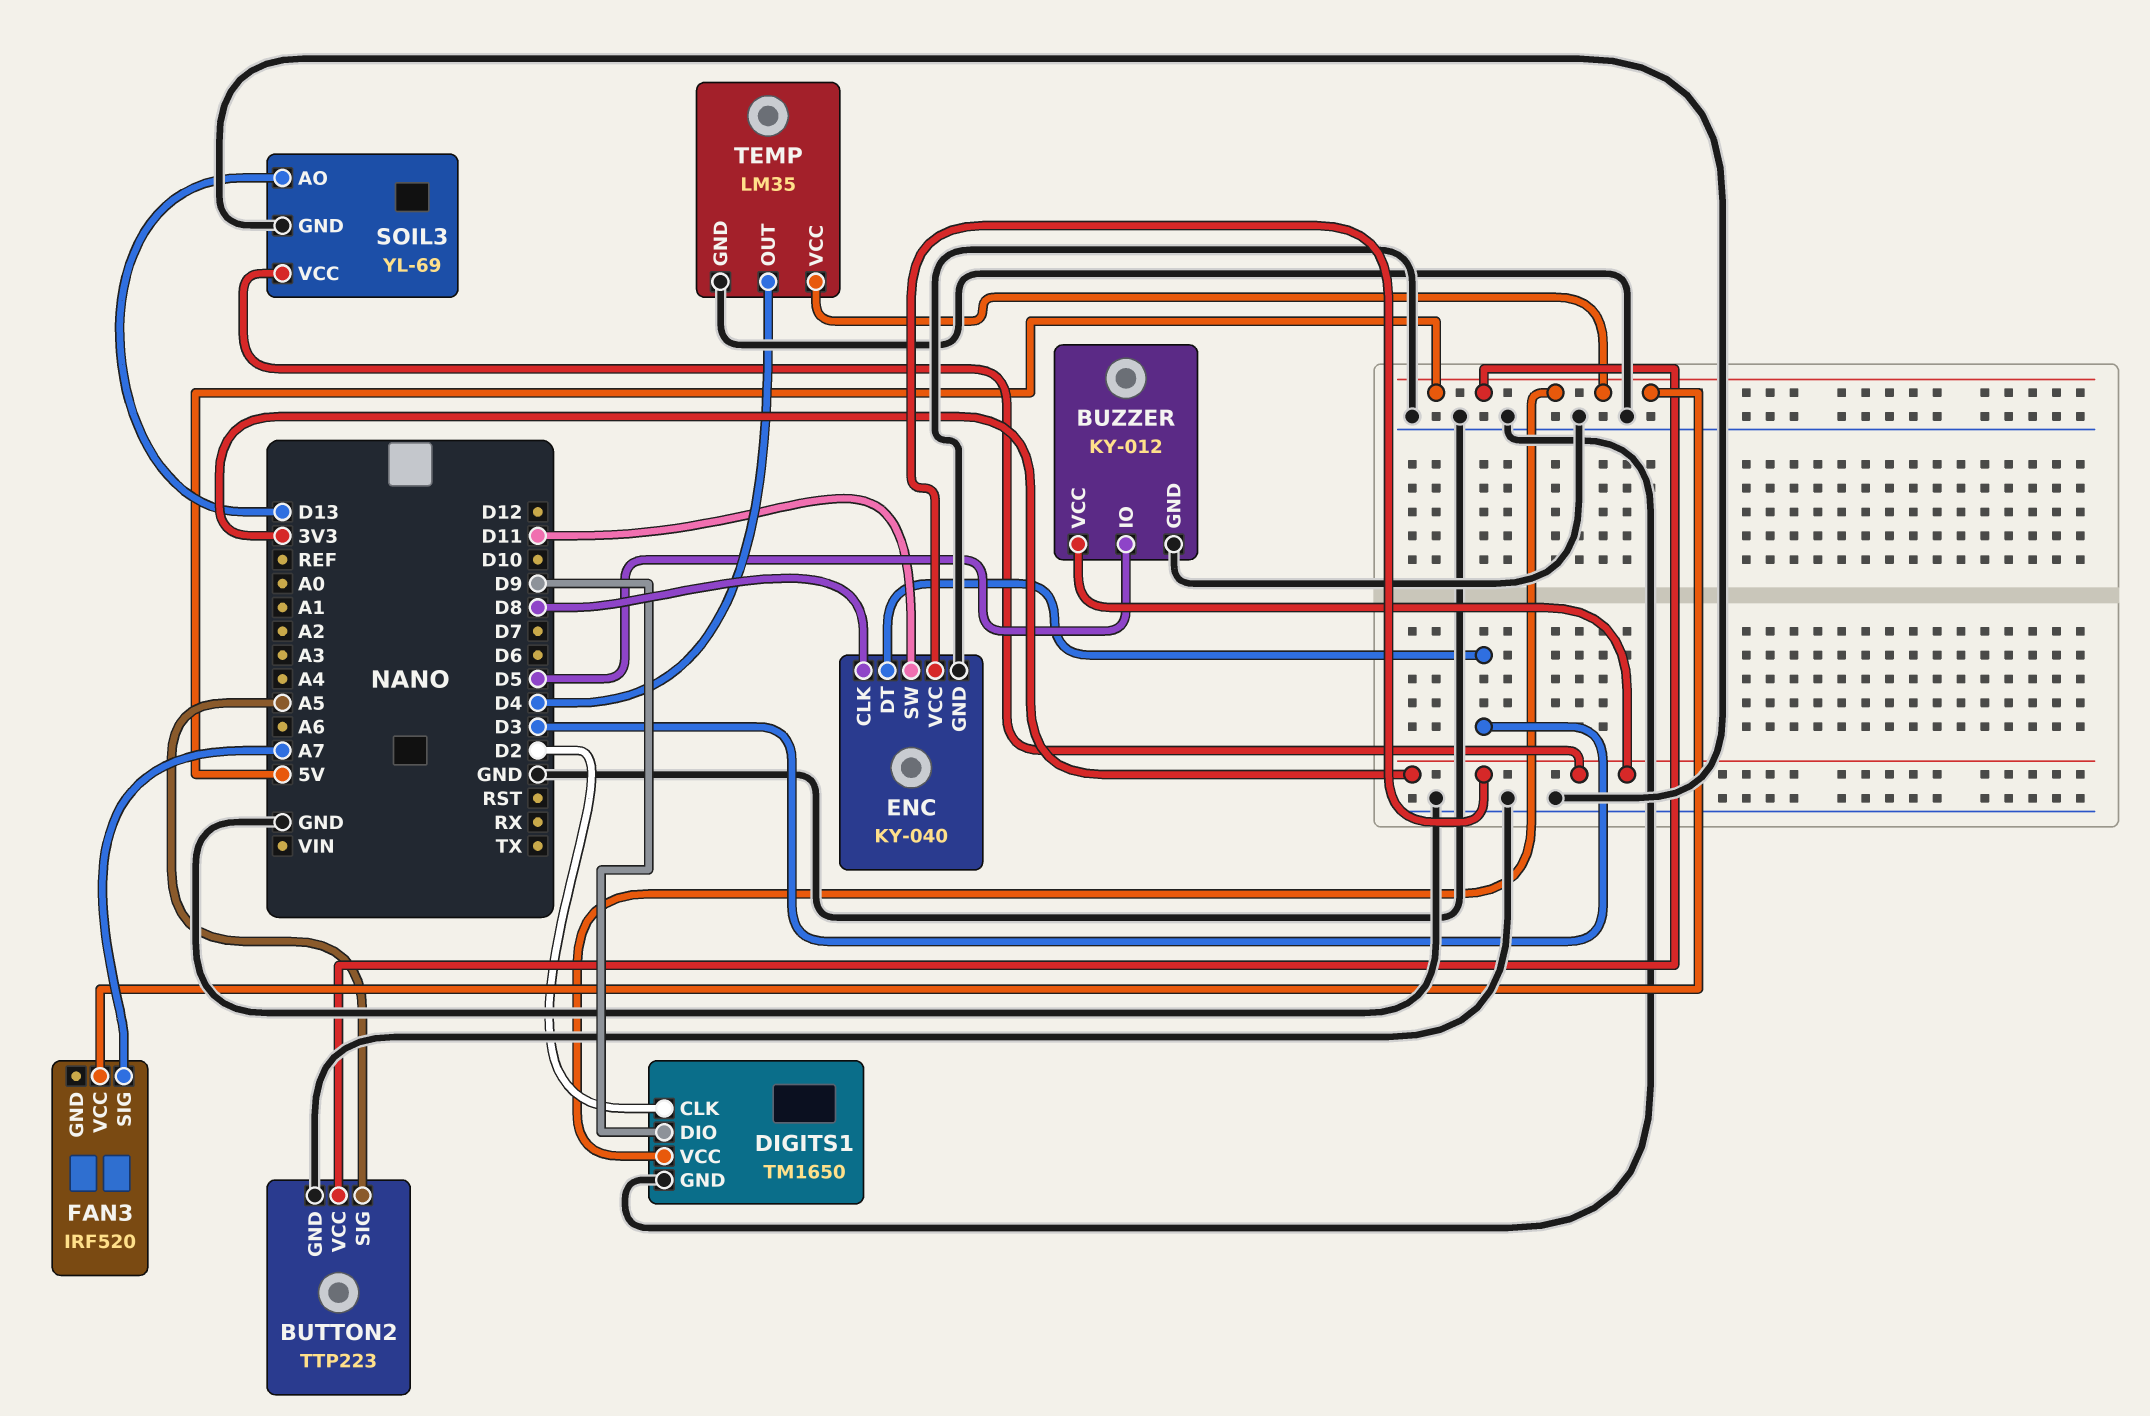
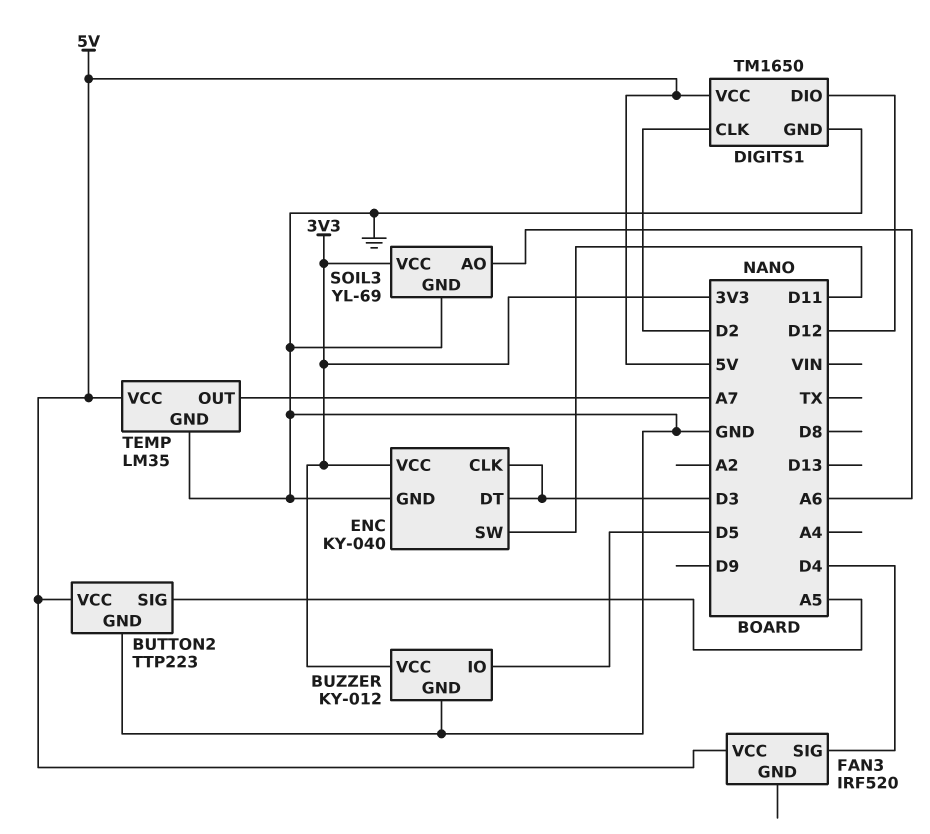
DIGITS1 pin DIO: D9 -> D12
ENC pin CLK: D8 -> D3
FAN3 pin SIG: A7 -> D4
SOIL3 pin AO: D13 -> A6
TEMP pin OUT: D4 -> A7

